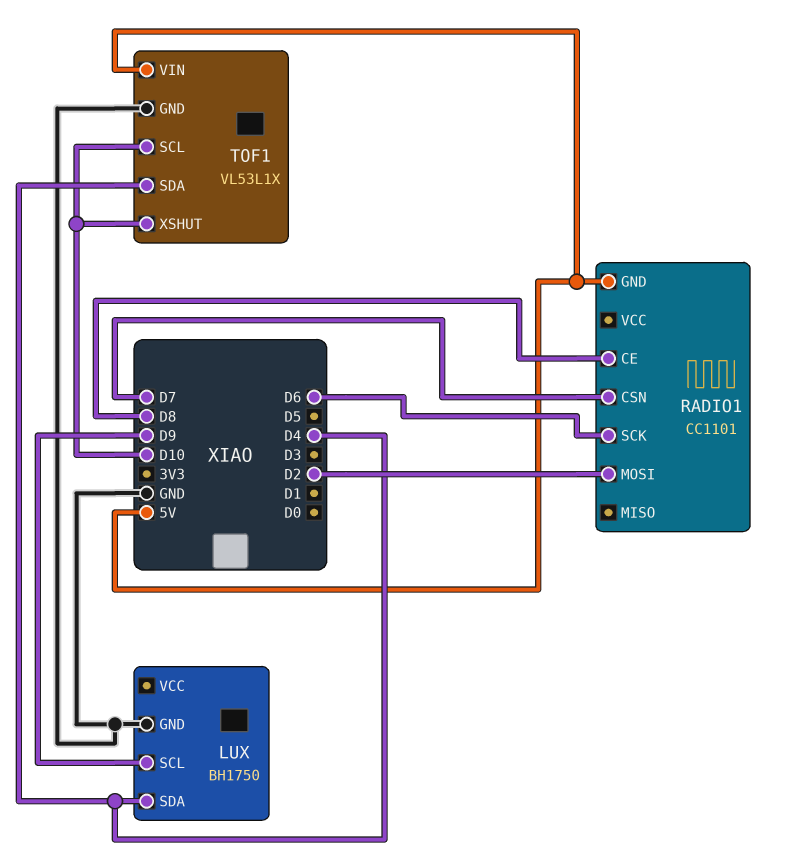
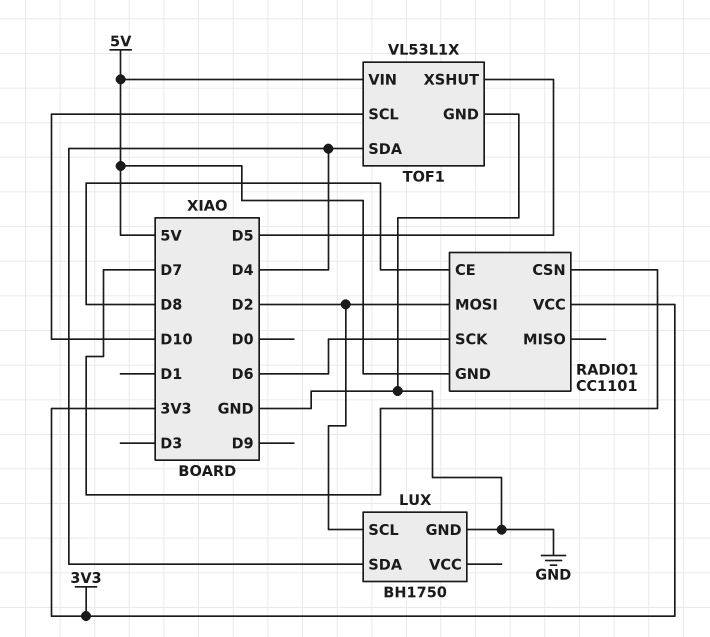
LUX pin SCL: D9 -> D2
RADIO1 pin VCC: none -> 3V3
TOF1 pin XSHUT: D10 -> D5

